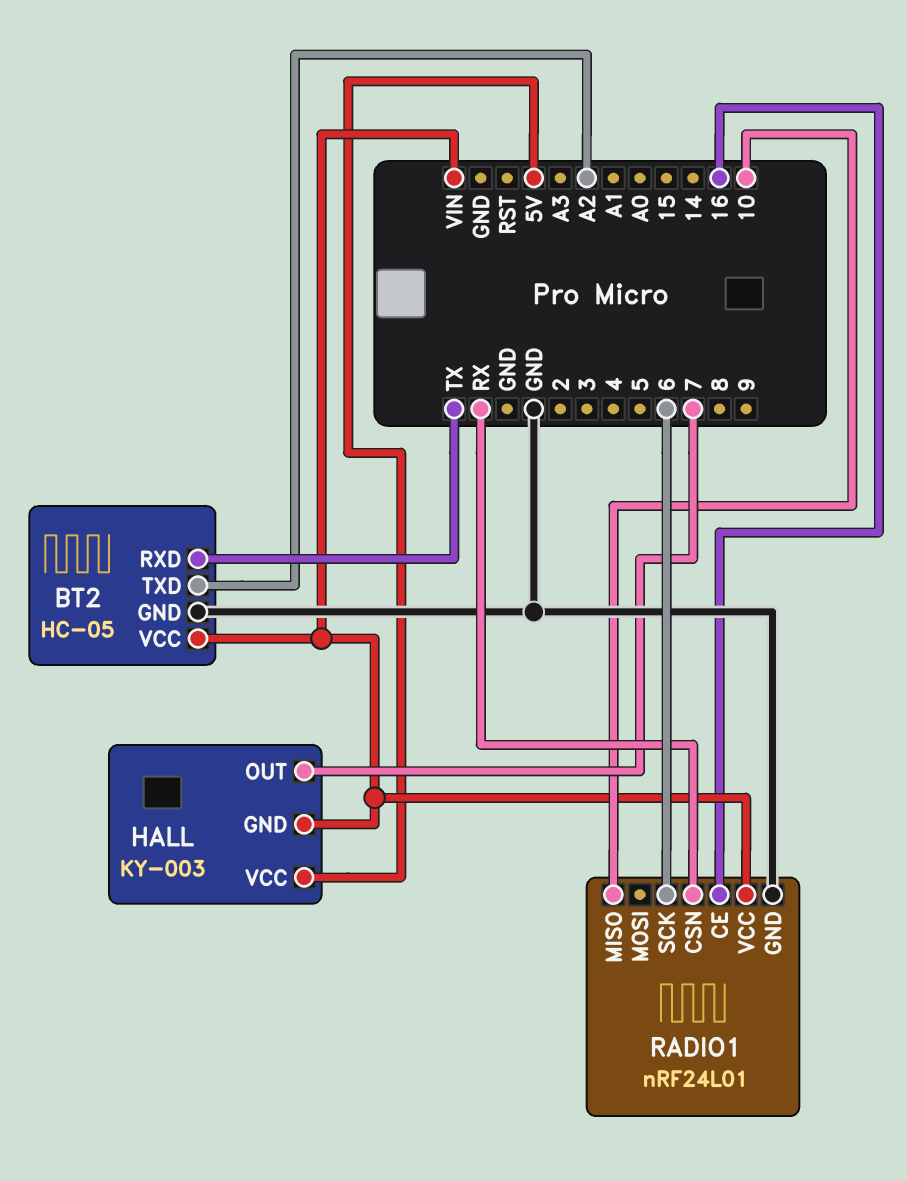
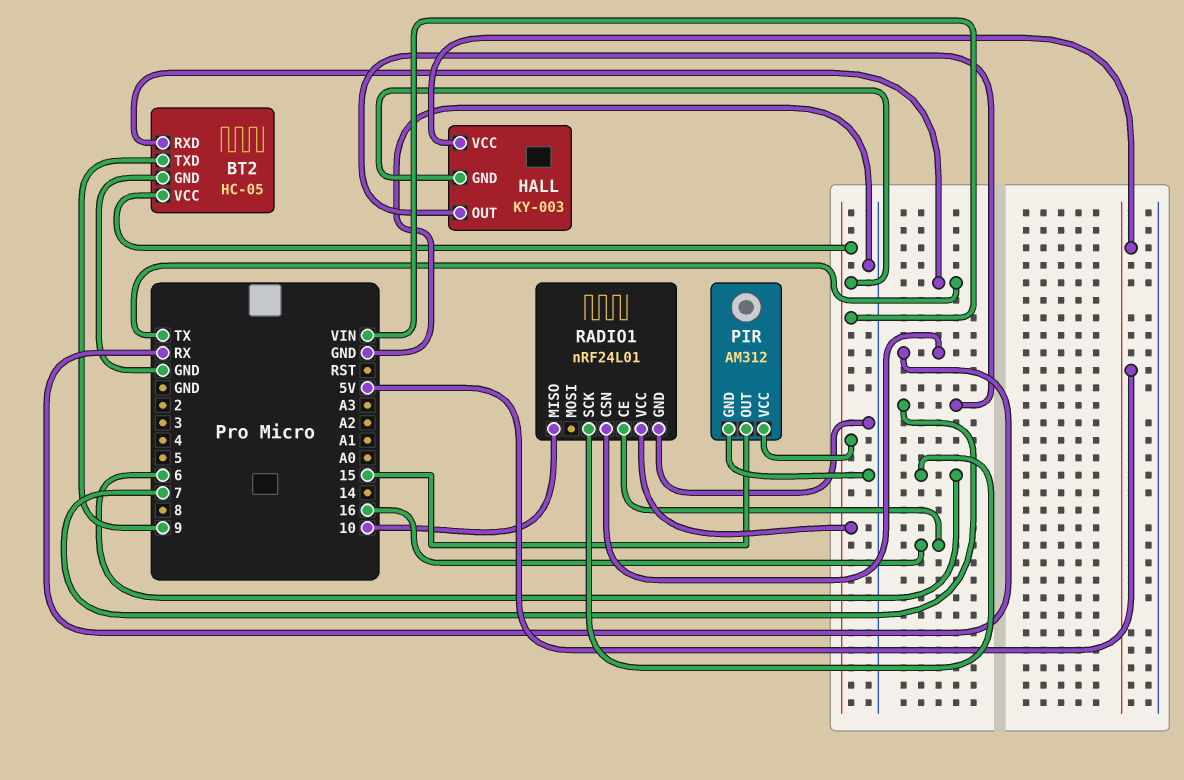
BT2 pin TXD: A2 -> 9
PIR: none -> AM312
PIR pin GND: none -> GND
PIR pin OUT: none -> 15
PIR pin VCC: none -> VIN

